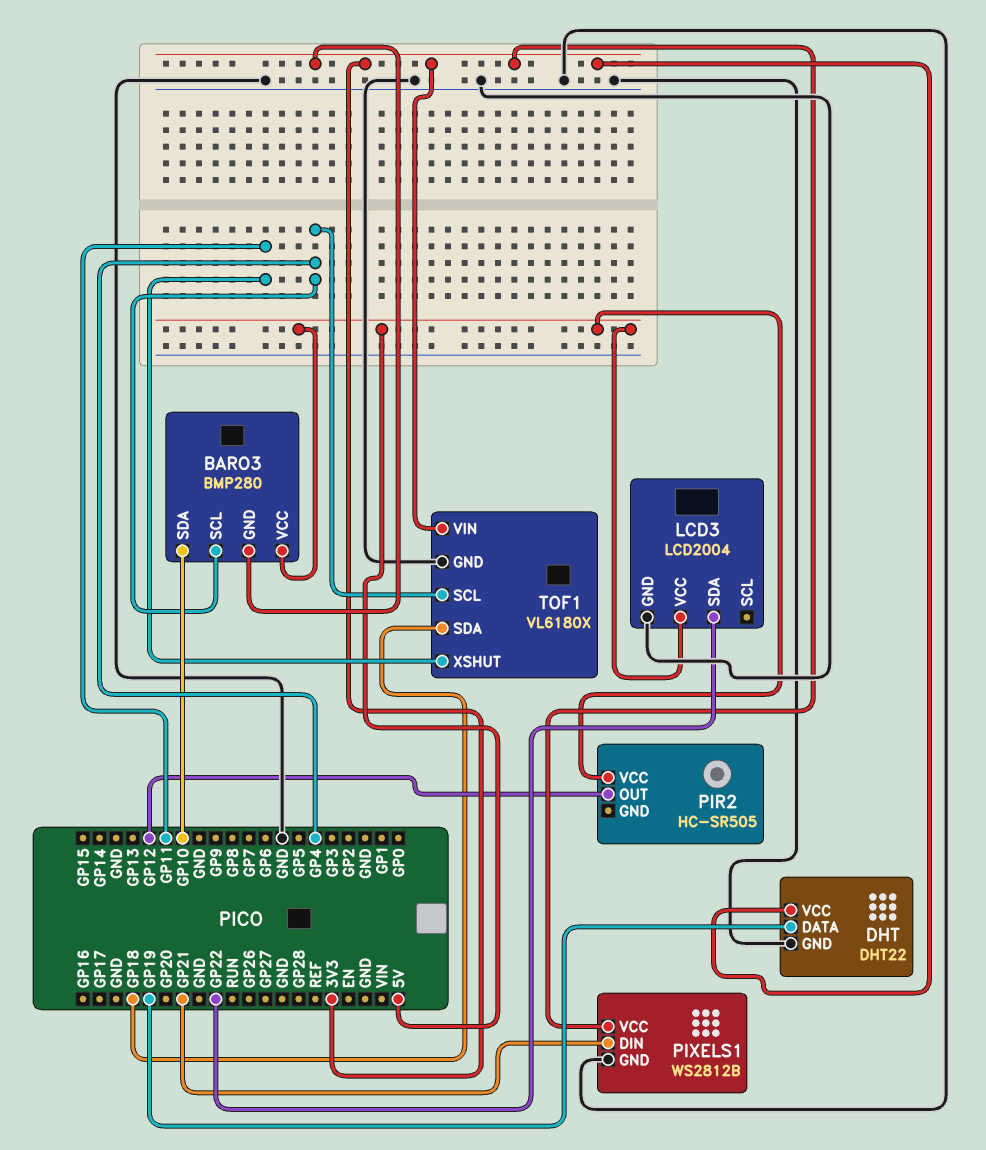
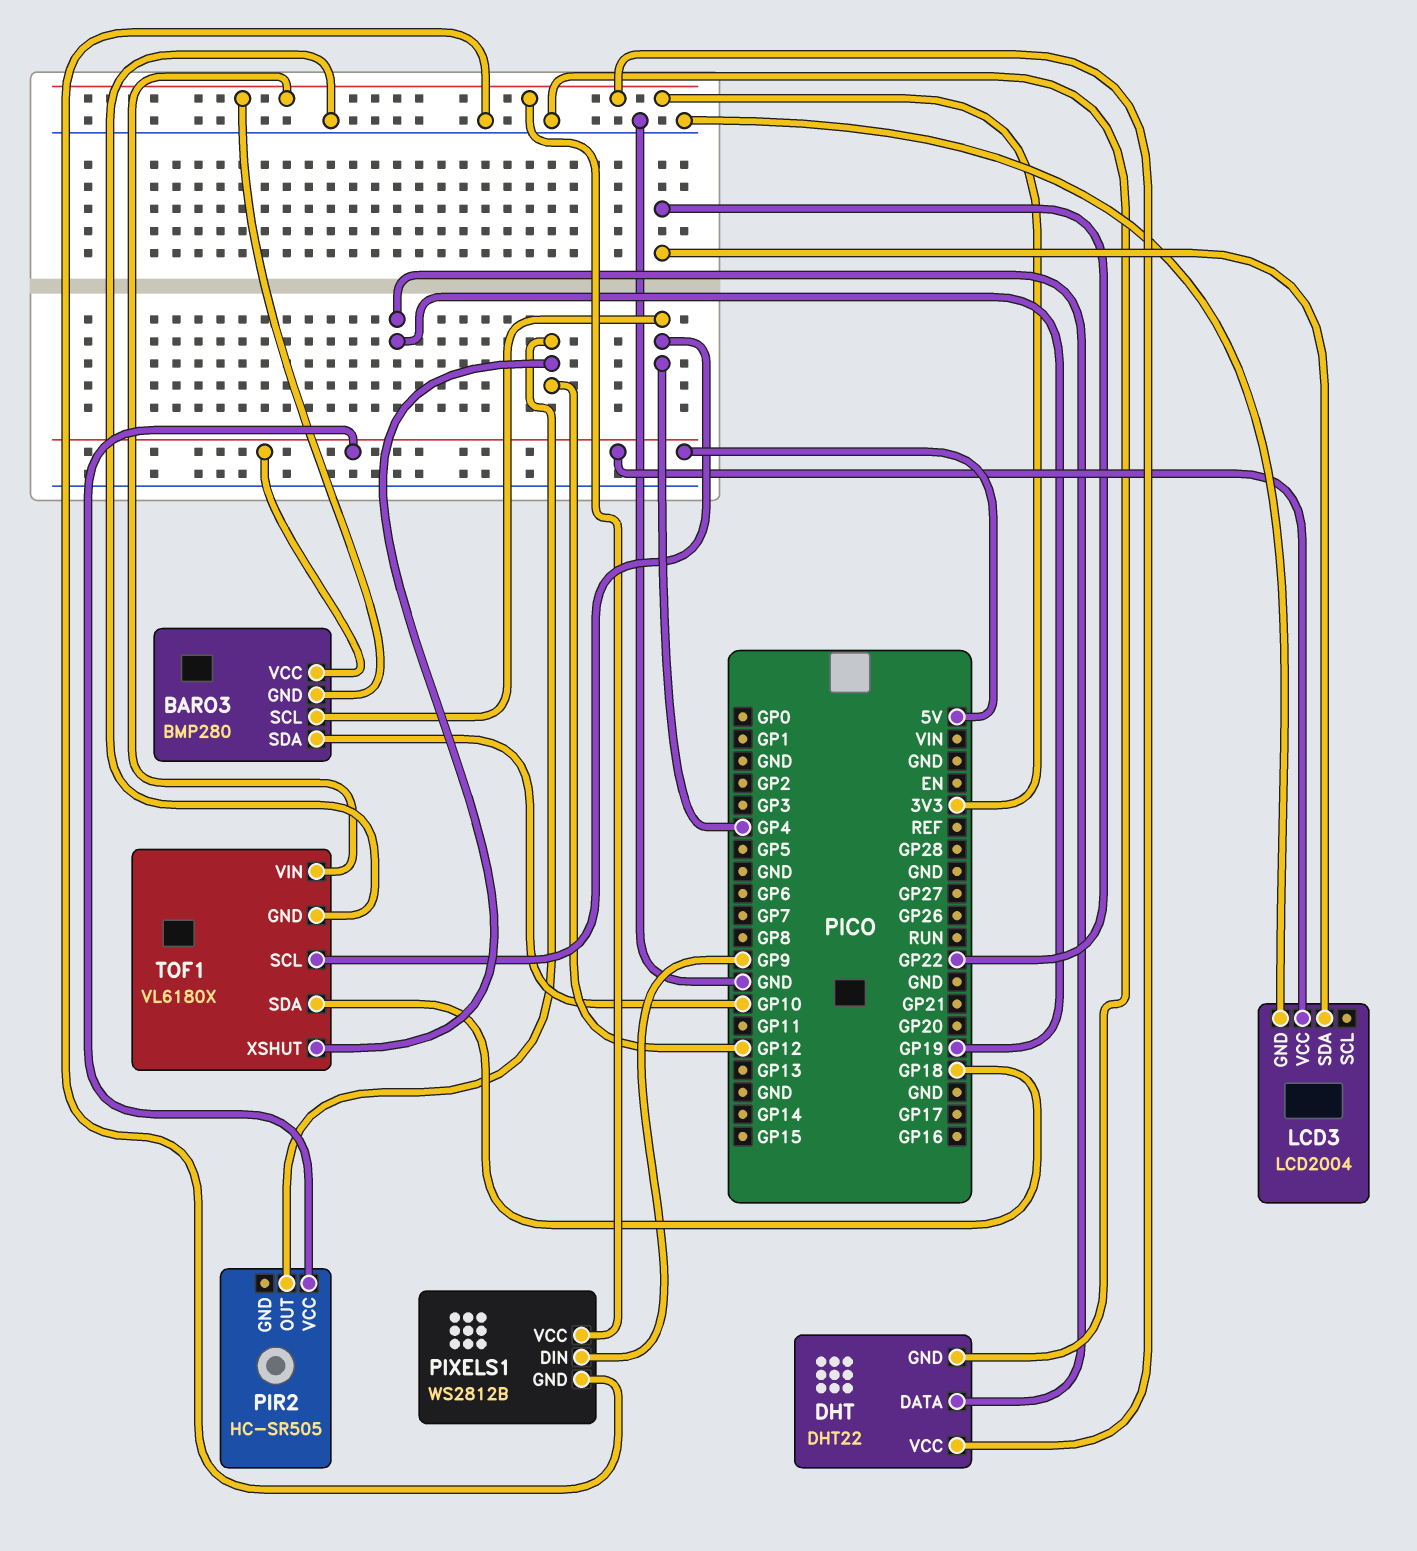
PIXELS1 pin DIN: GP21 -> GP9
TOF1 pin XSHUT: GP11 -> GP12

